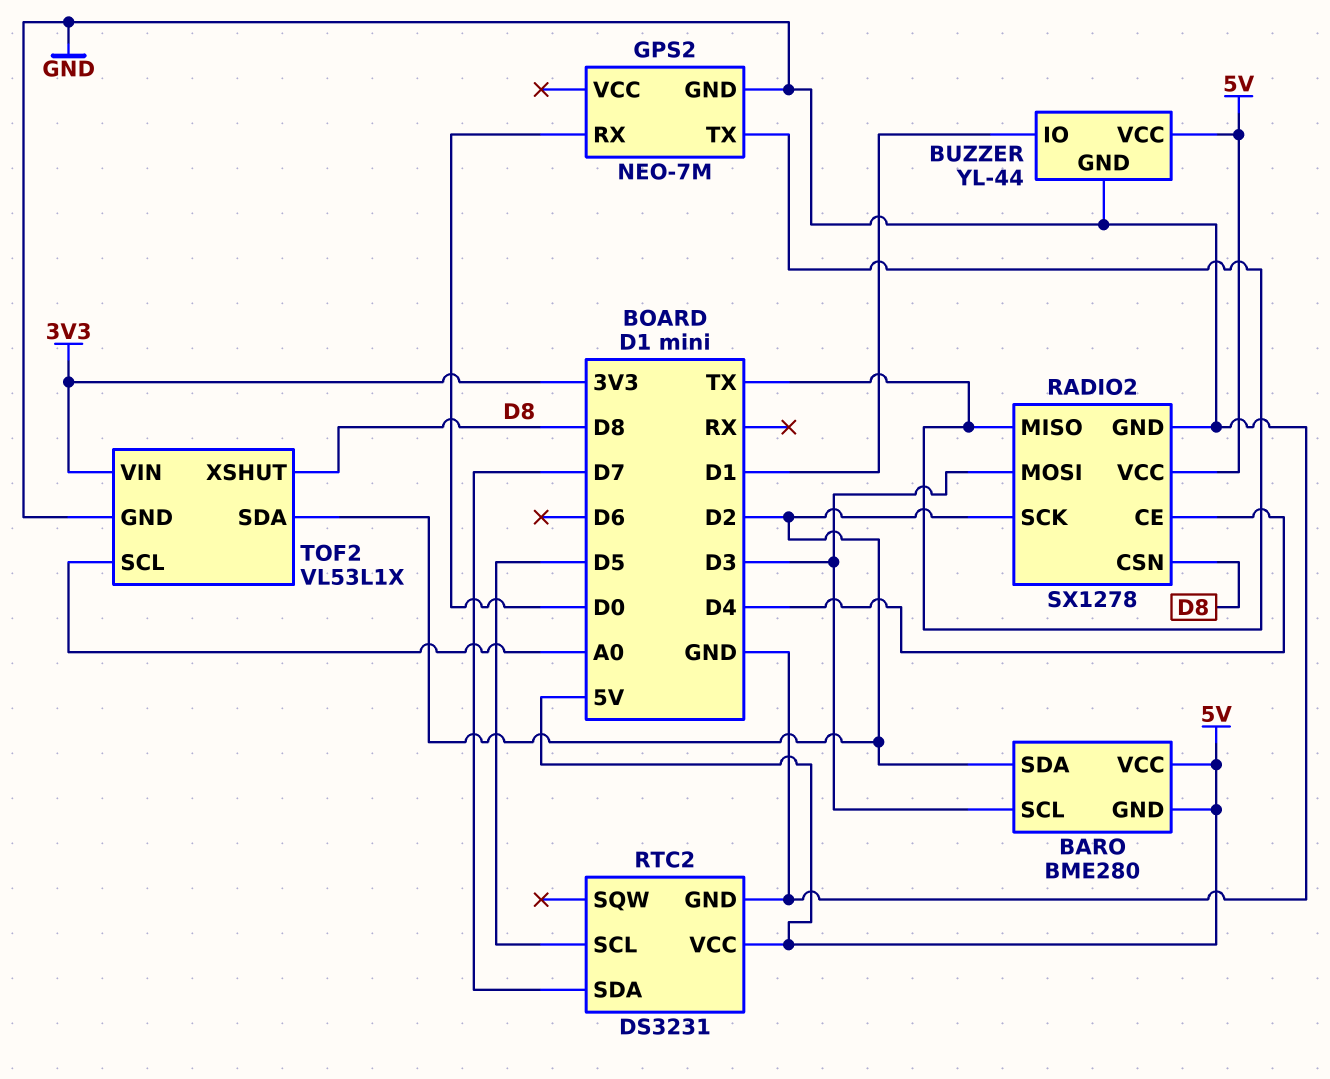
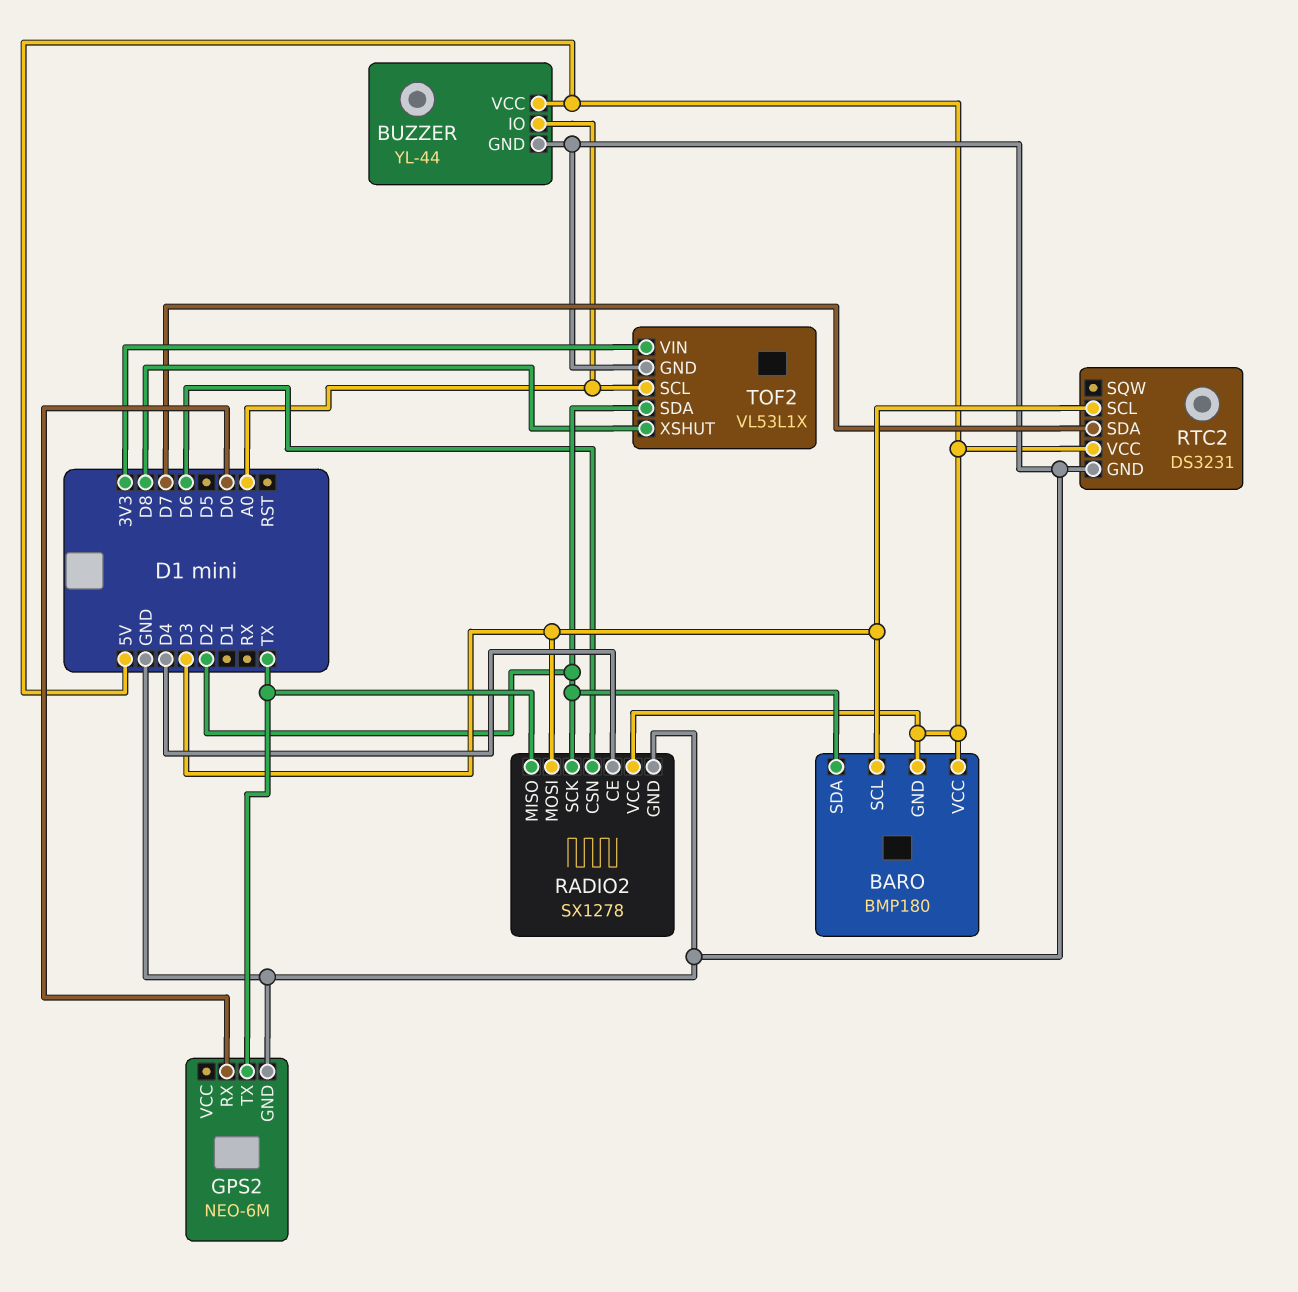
BARO: BME280 -> BMP180
BUZZER pin IO: D1 -> A0
GPS2: NEO-7M -> NEO-6M
RADIO2 pin CSN: D8 -> D6
RTC2 pin SCL: D5 -> D3

